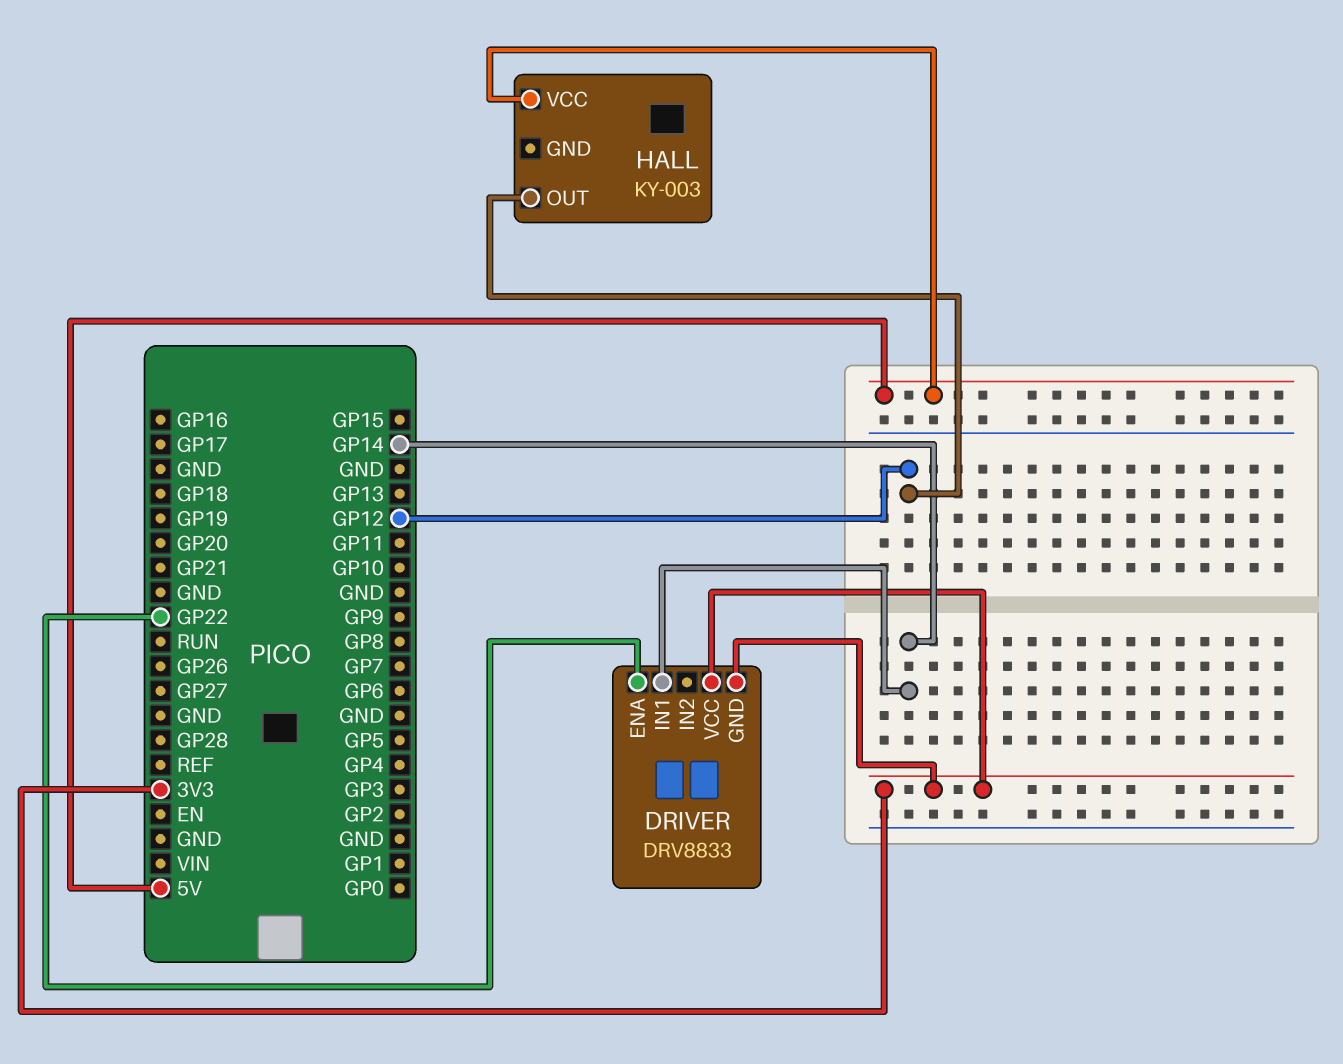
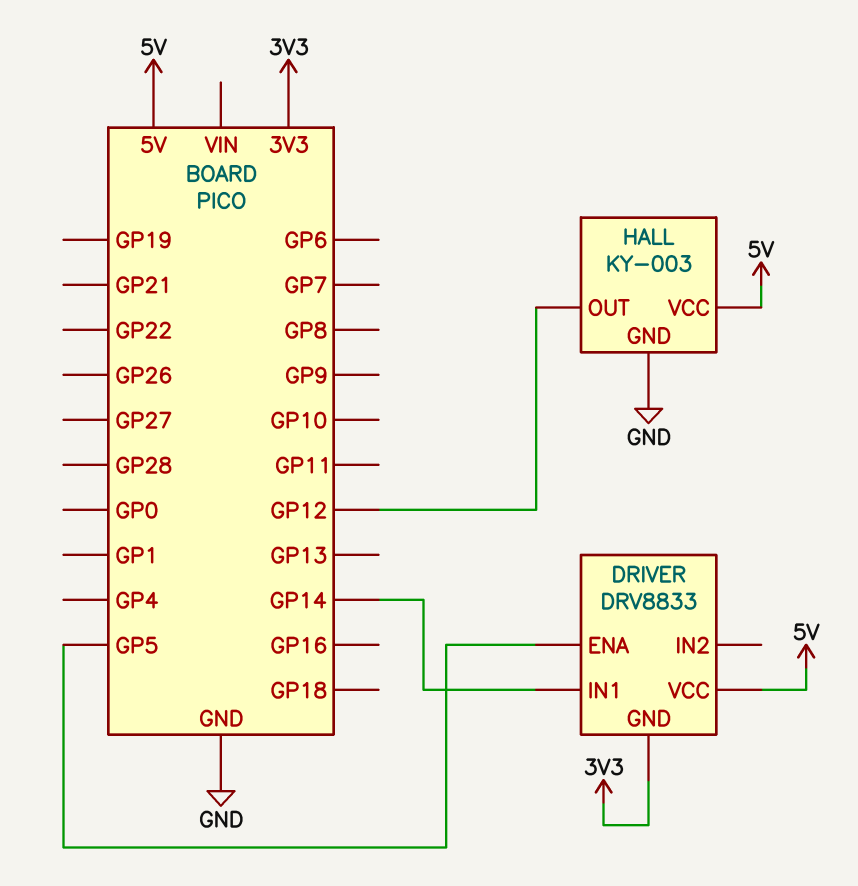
DRIVER pin ENA: GP22 -> GP5
DRIVER pin VCC: 3V3 -> 5V
HALL pin GND: none -> GND

